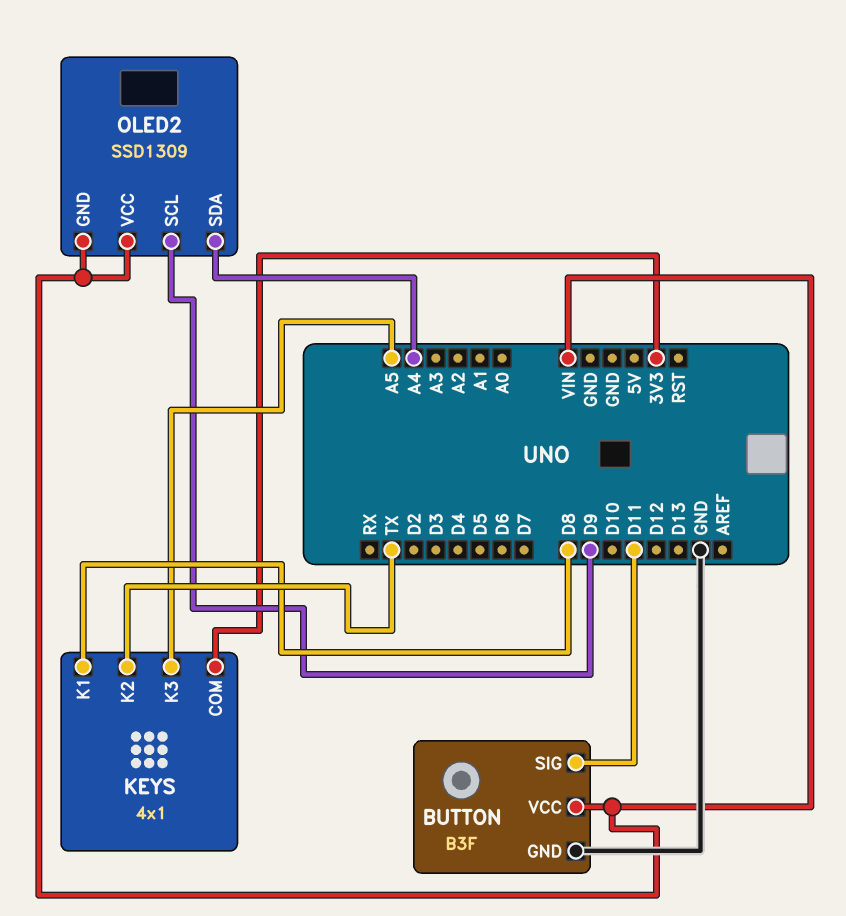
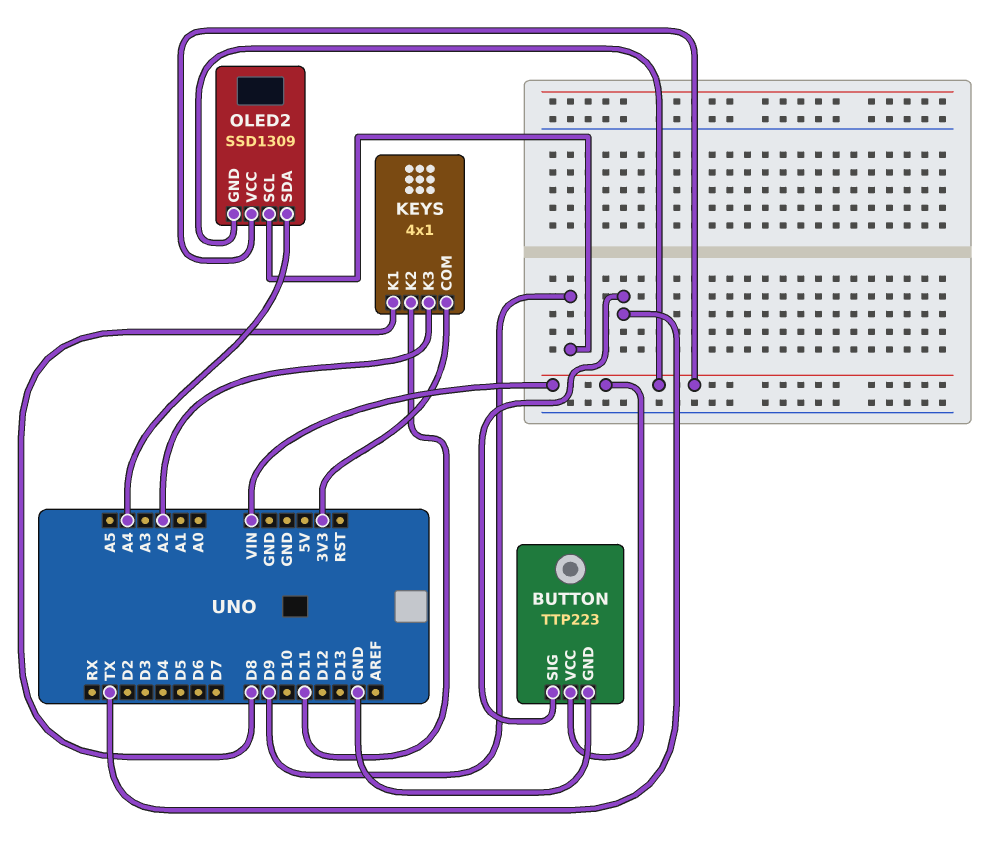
BUTTON: B3F -> TTP223
BUTTON pin SIG: D11 -> TX
KEYS pin K2: TX -> D11
KEYS pin K3: A5 -> A2

